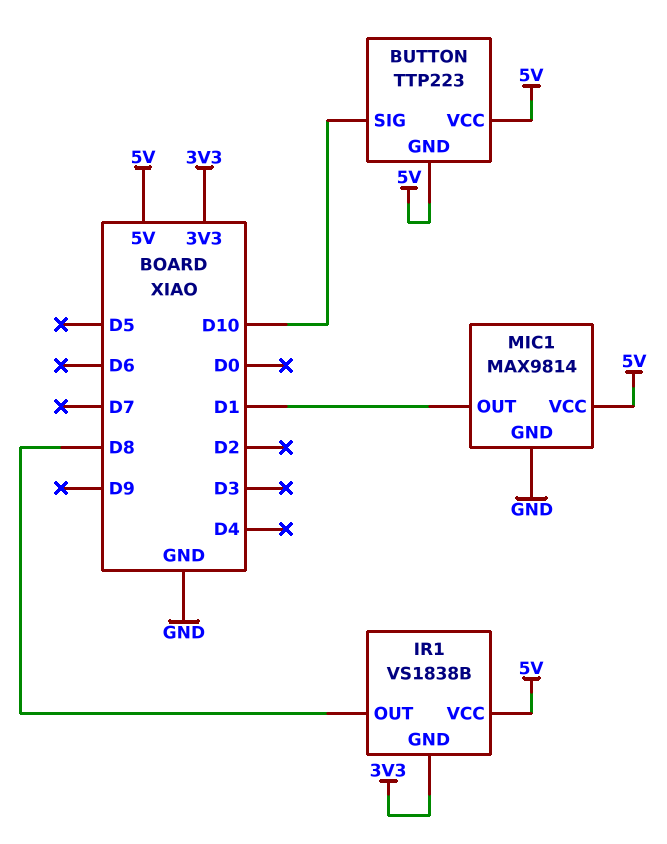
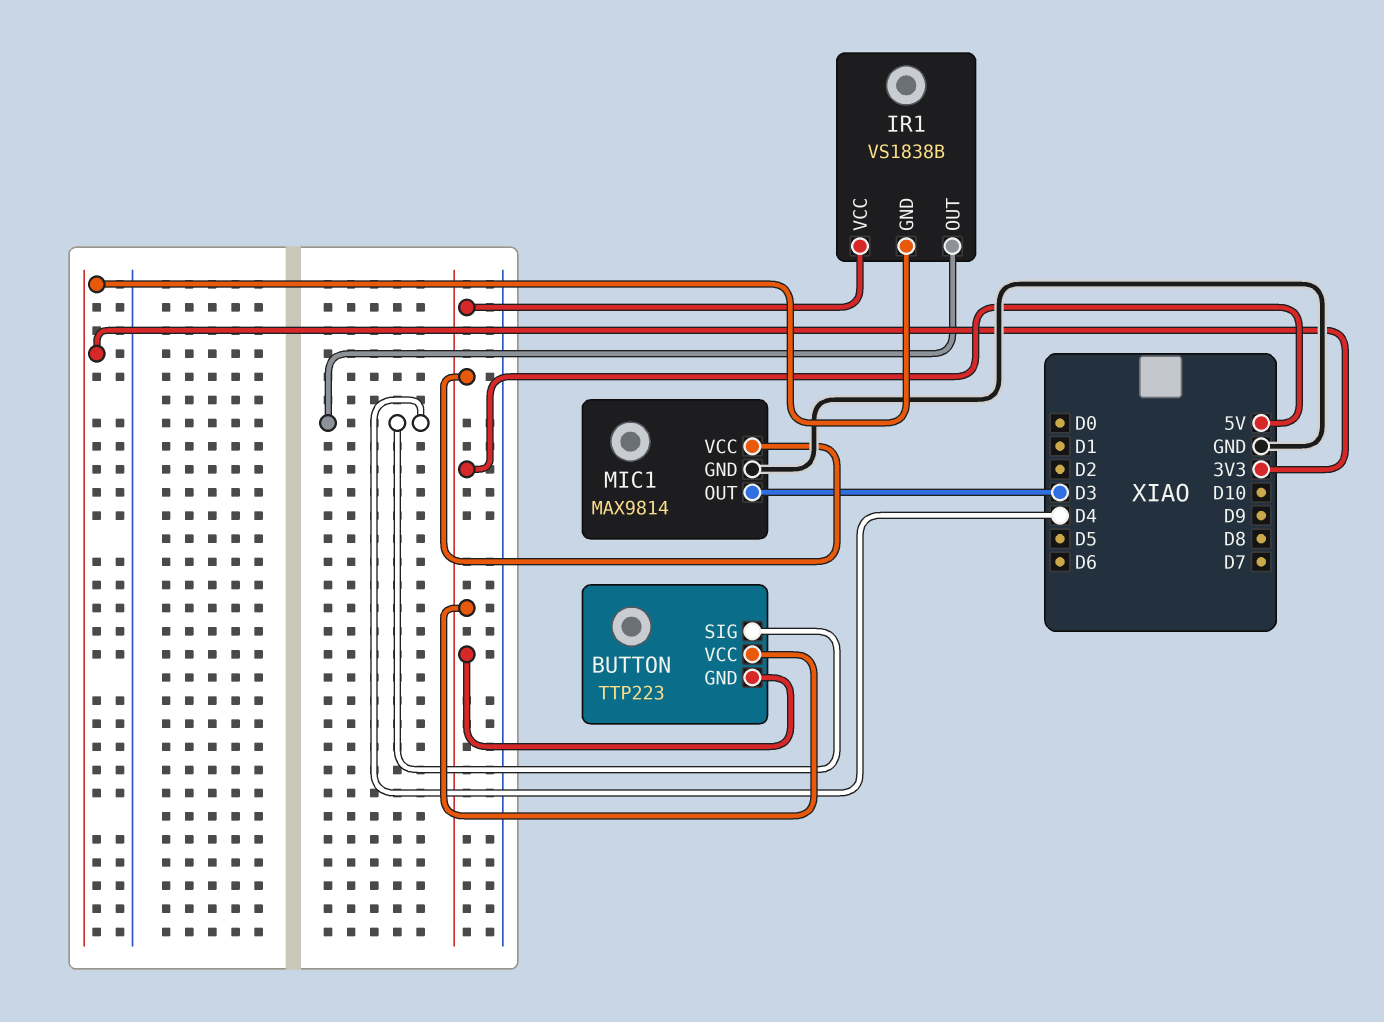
BUTTON pin SIG: D10 -> D4
IR1 pin OUT: D8 -> D4
MIC1 pin OUT: D1 -> D3

